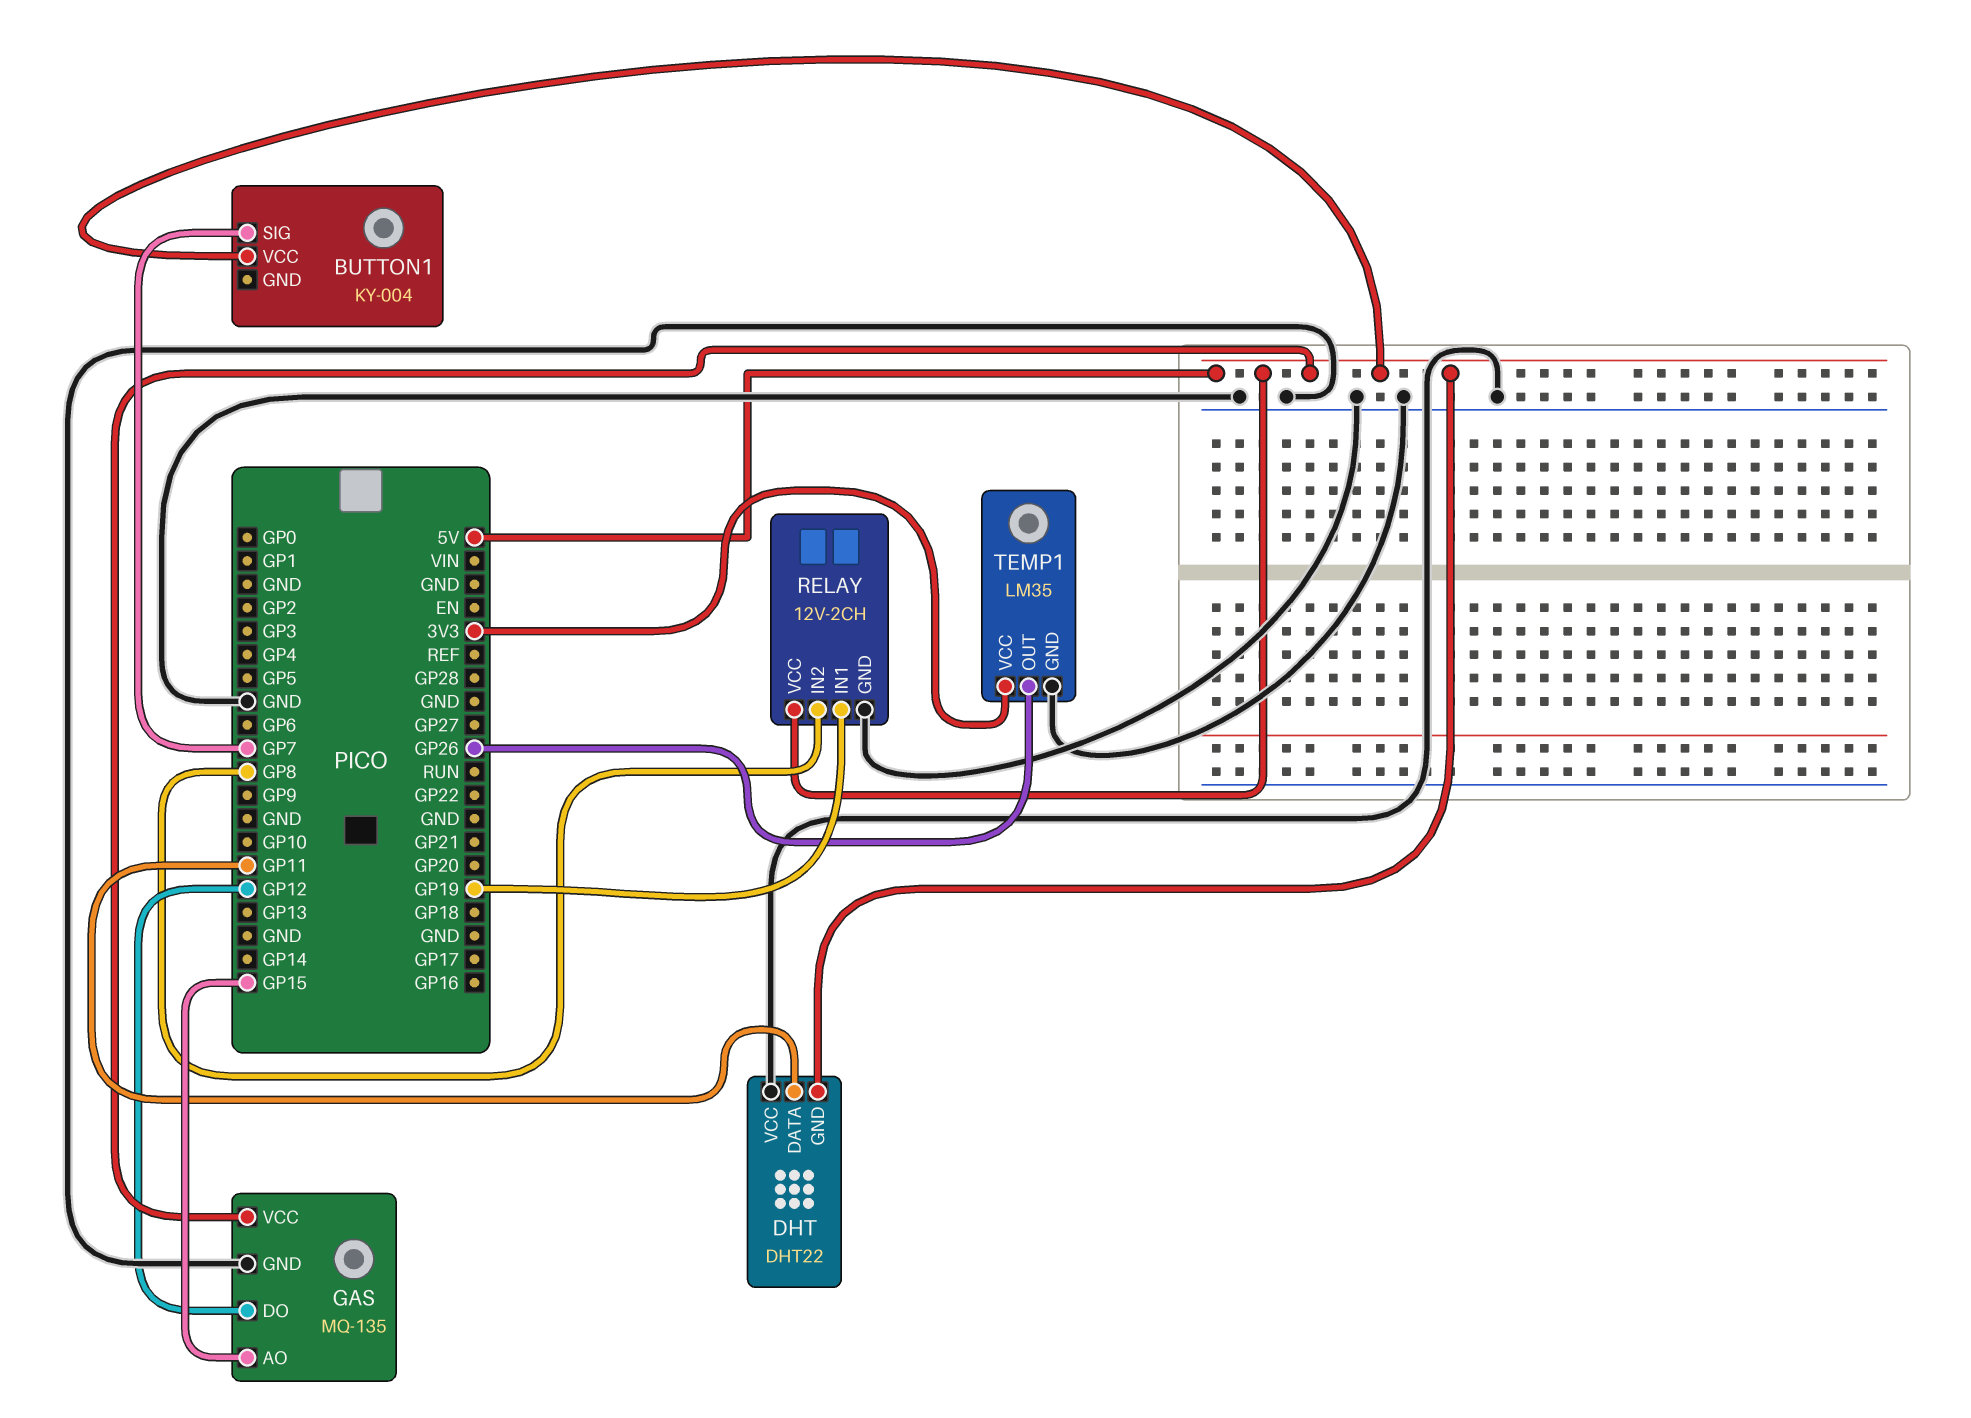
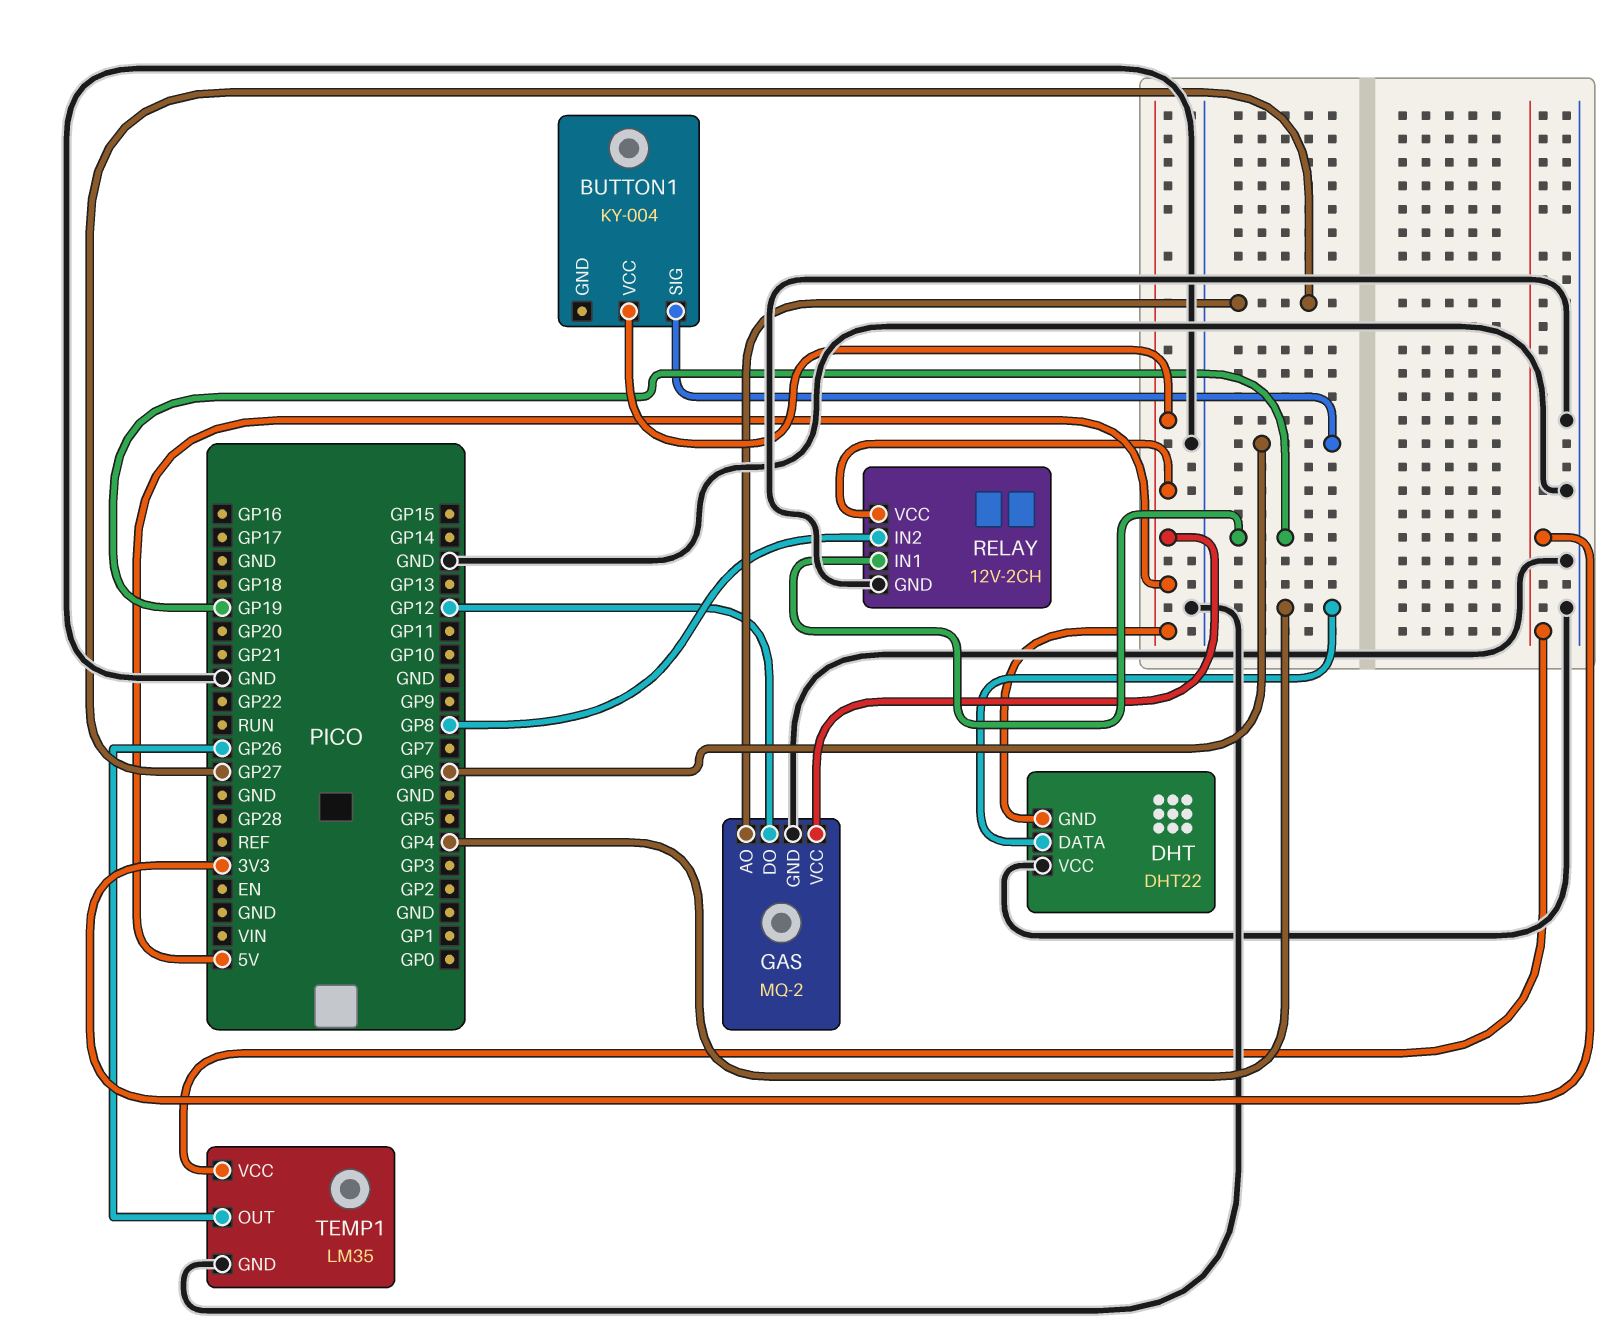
BUTTON1 pin SIG: GP7 -> GP6
DHT pin DATA: GP11 -> GP4
GAS: MQ-135 -> MQ-2
GAS pin AO: GP15 -> GP27

